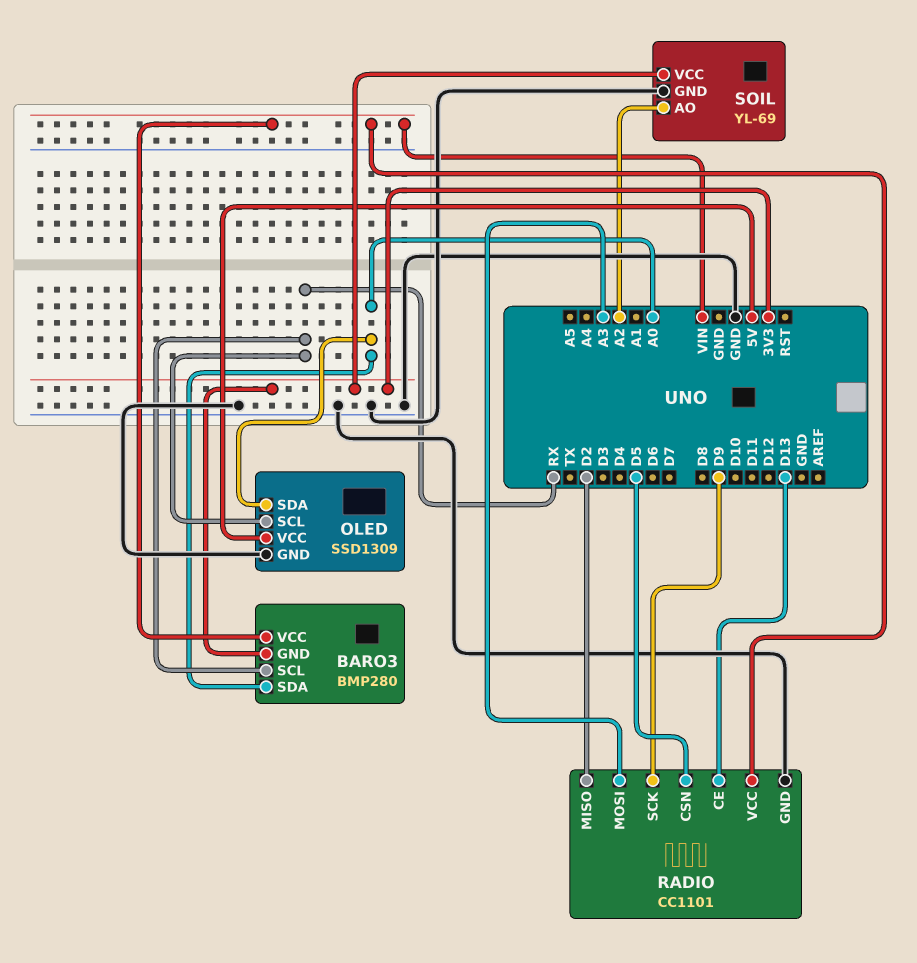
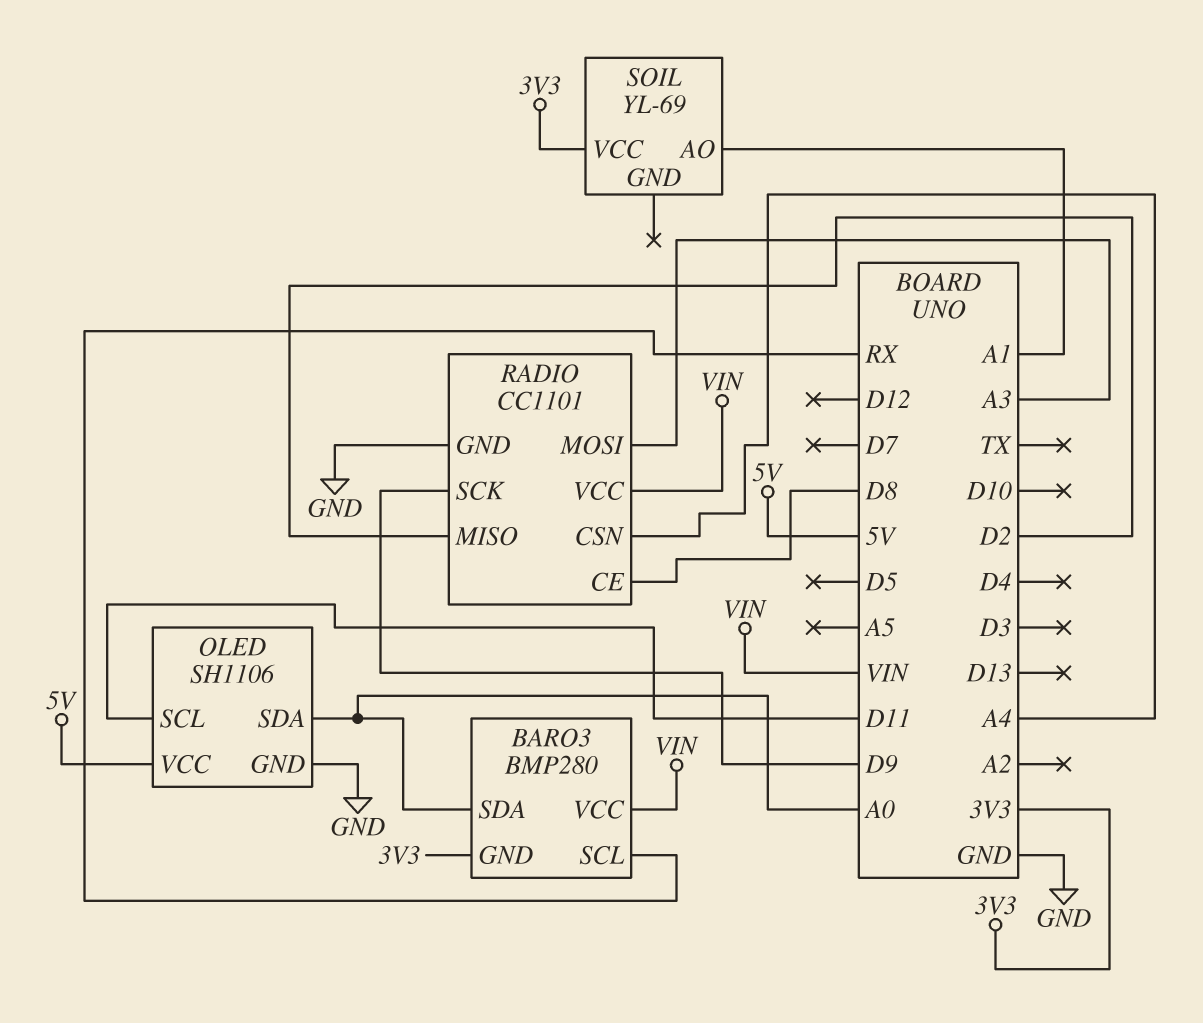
OLED: SSD1309 -> SH1106
OLED pin SCL: RX -> D11
RADIO pin CE: D13 -> D8
RADIO pin CSN: D5 -> A4
SOIL pin AO: A2 -> A1
SOIL pin GND: GND -> none

